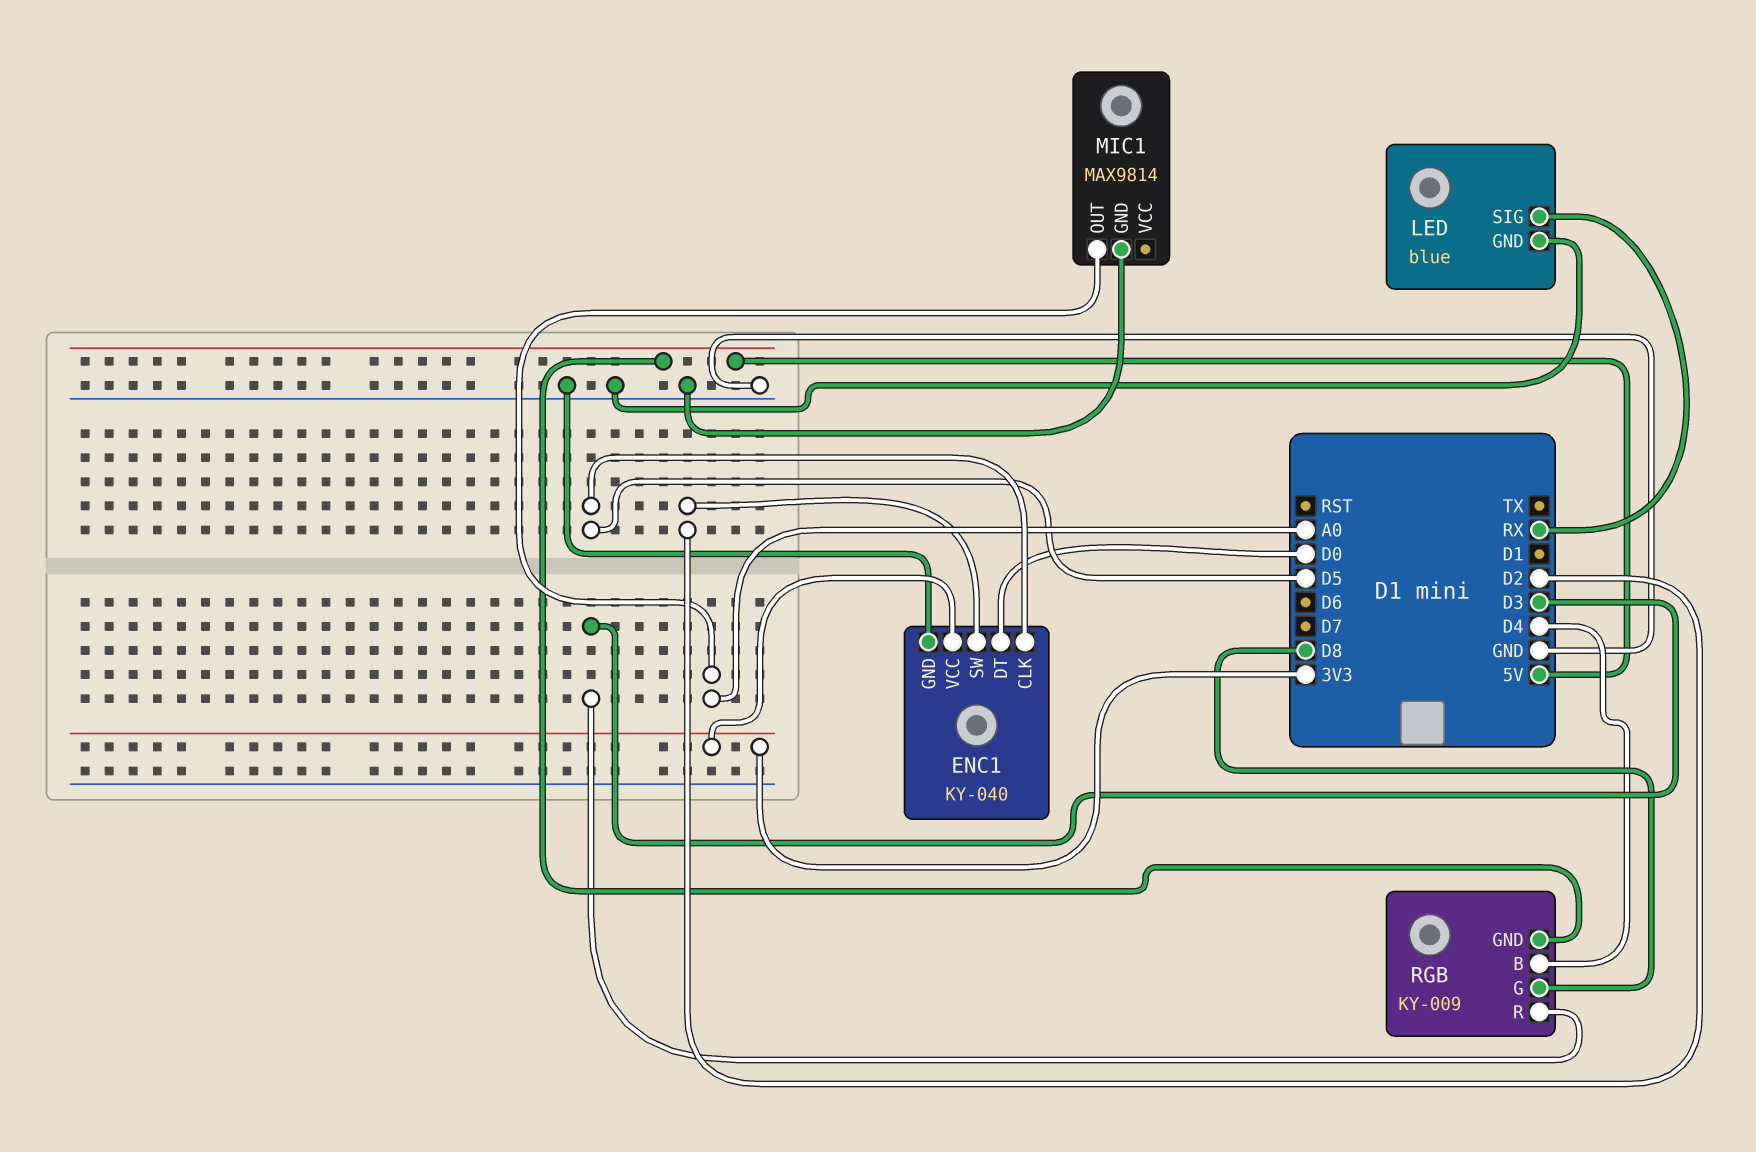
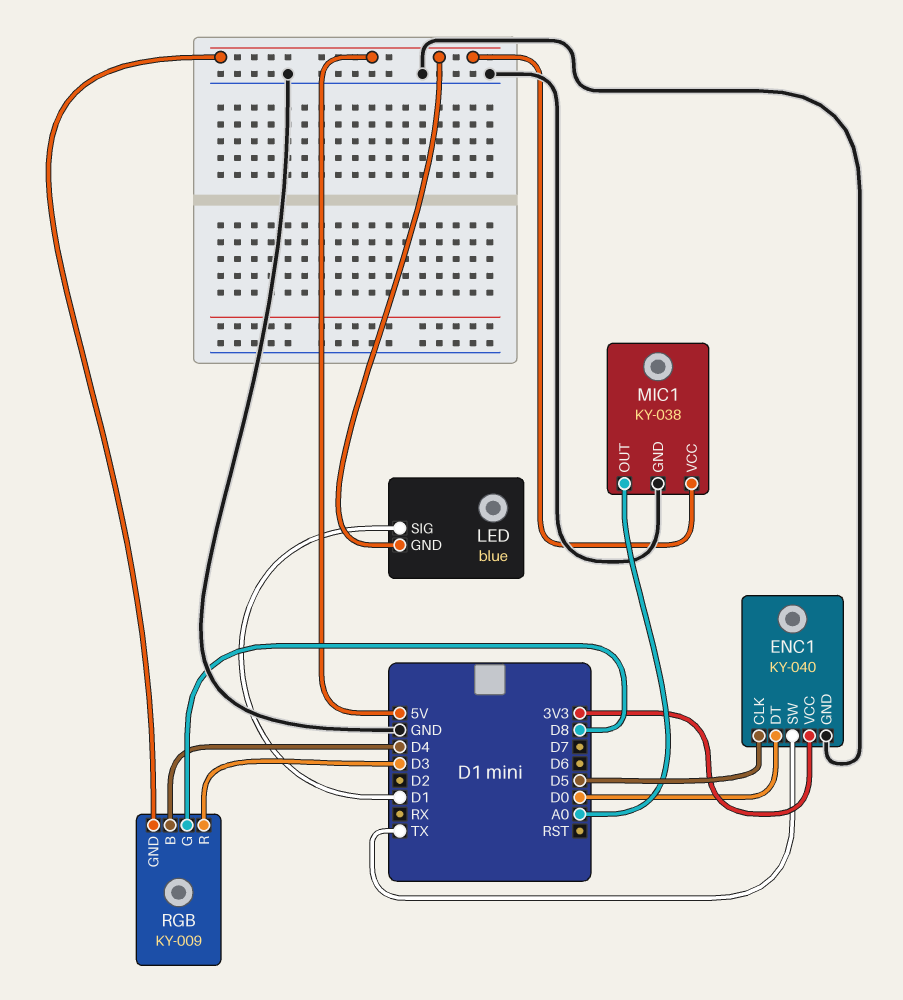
ENC1 pin SW: D2 -> TX
LED pin GND: GND -> 5V
LED pin SIG: RX -> D1
MIC1: MAX9814 -> KY-038
MIC1 pin VCC: none -> 5V

